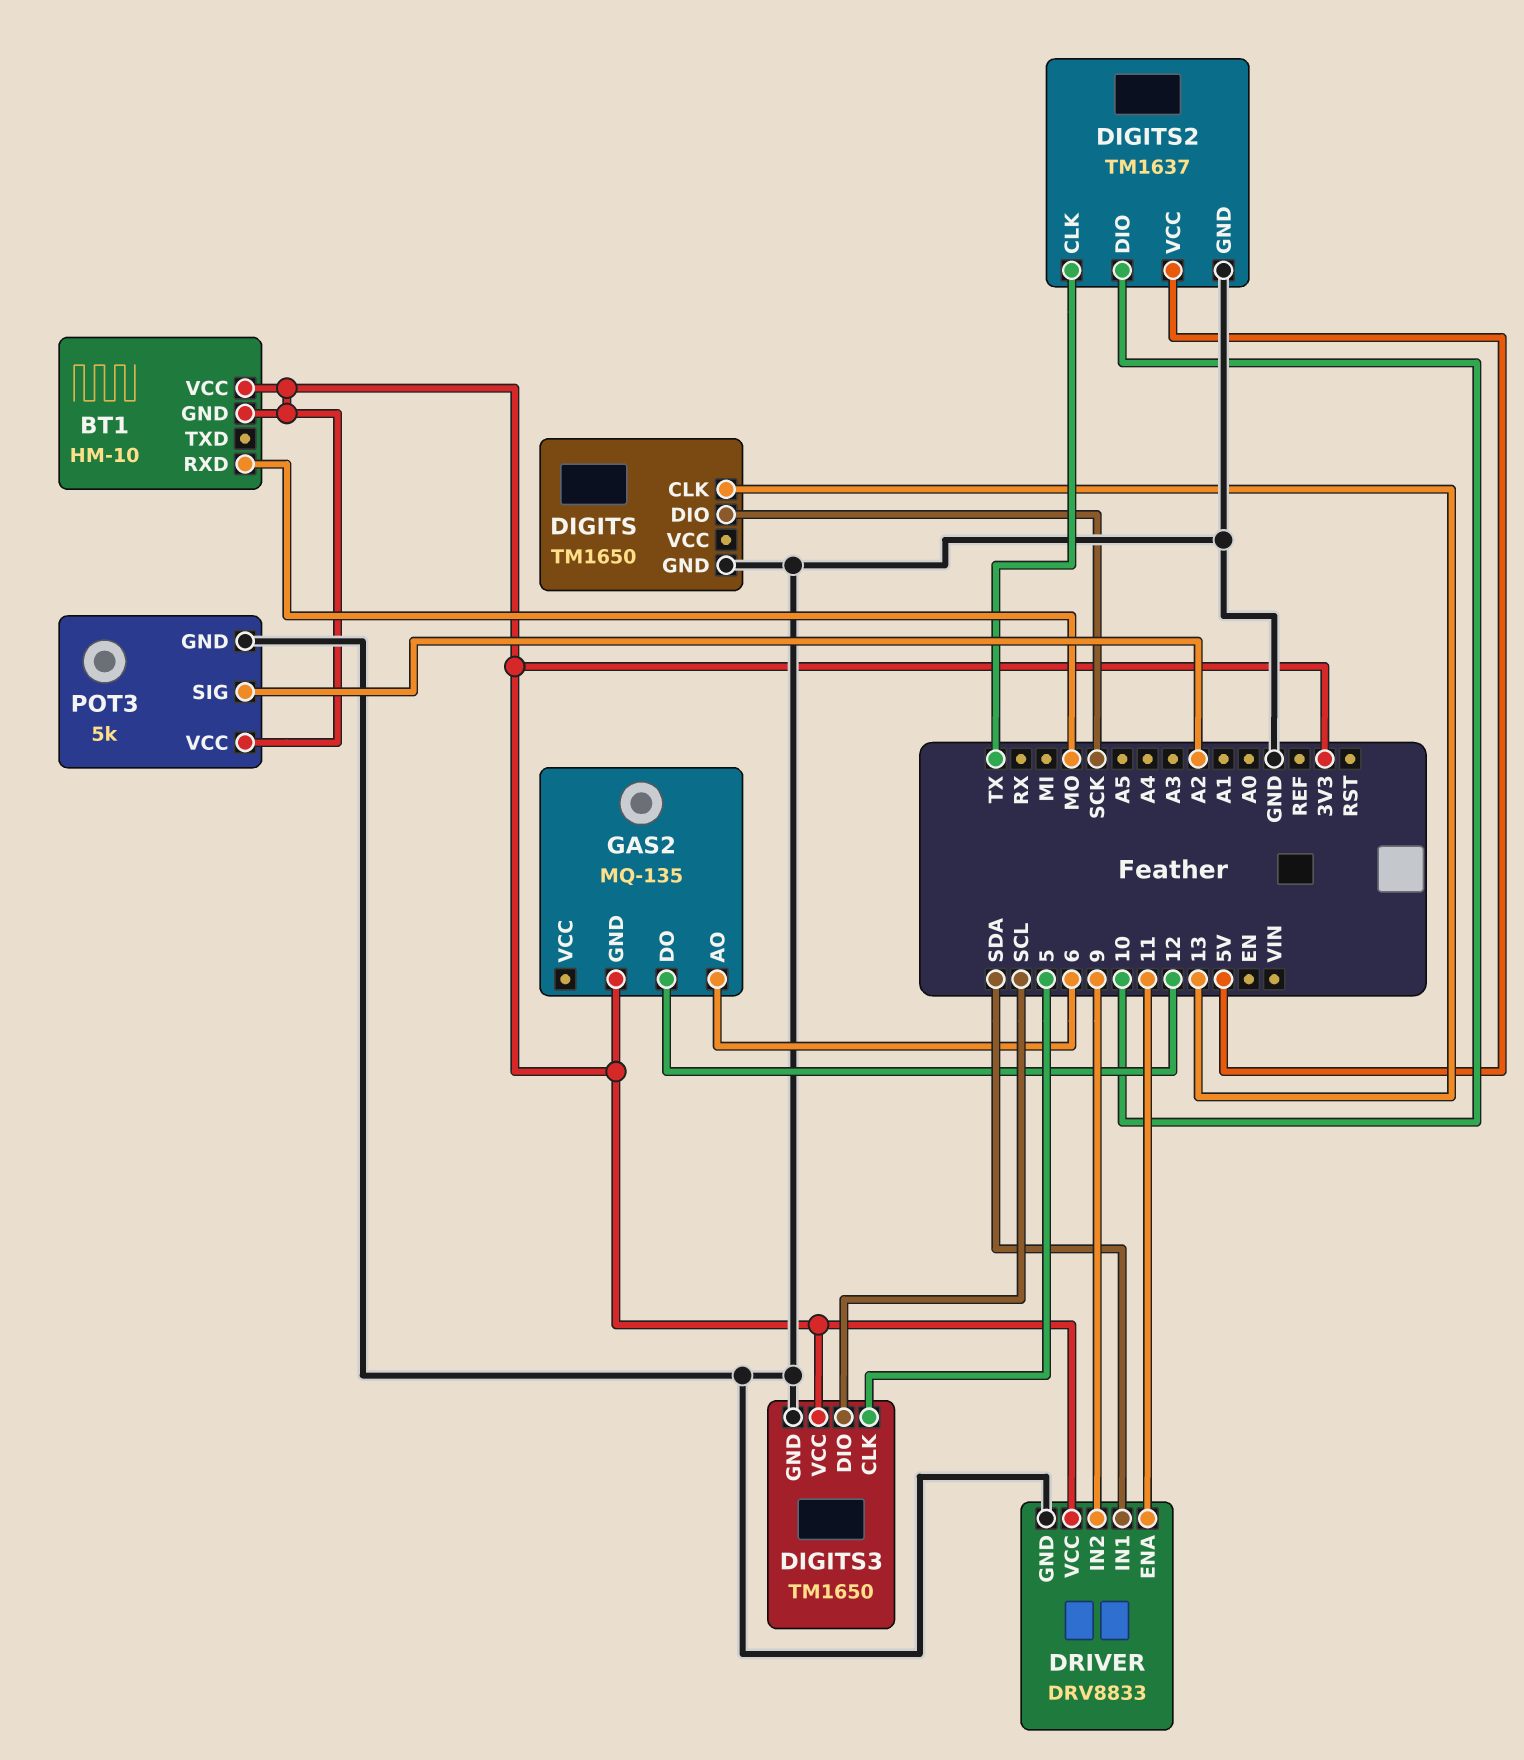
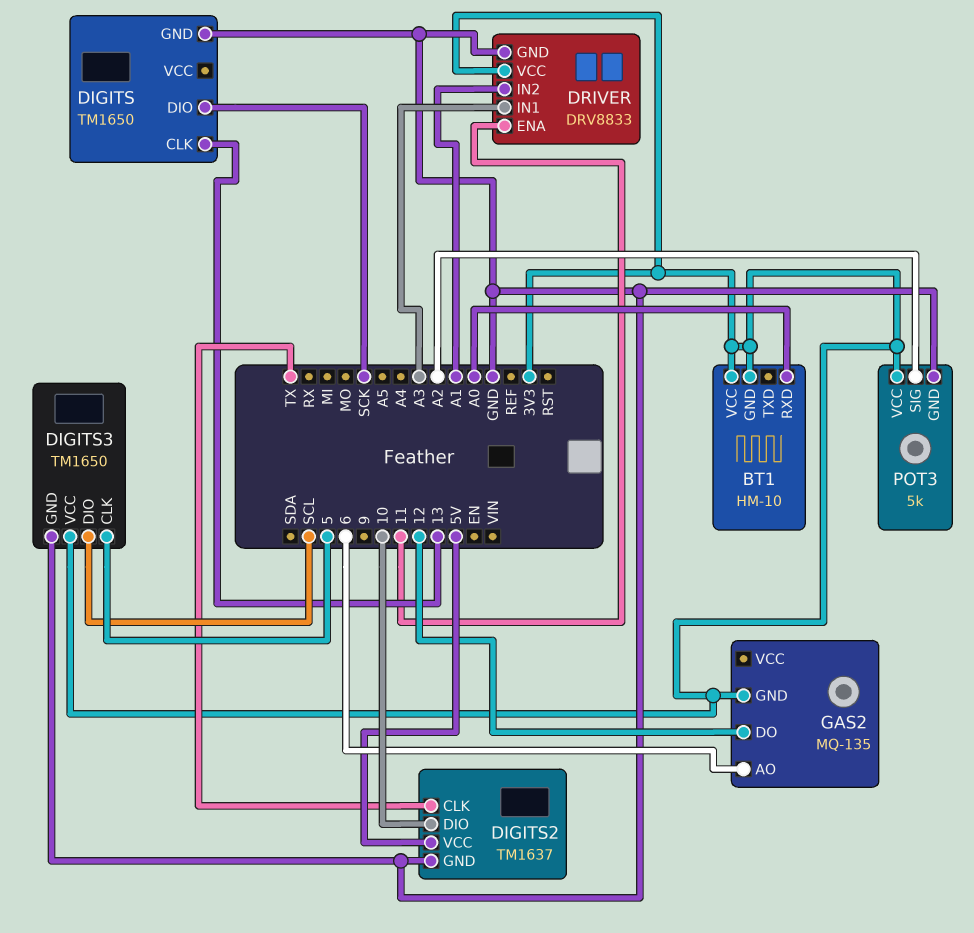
BT1 pin RXD: MO -> A0
DRIVER pin IN1: SDA -> A3
DRIVER pin IN2: 9 -> A1

